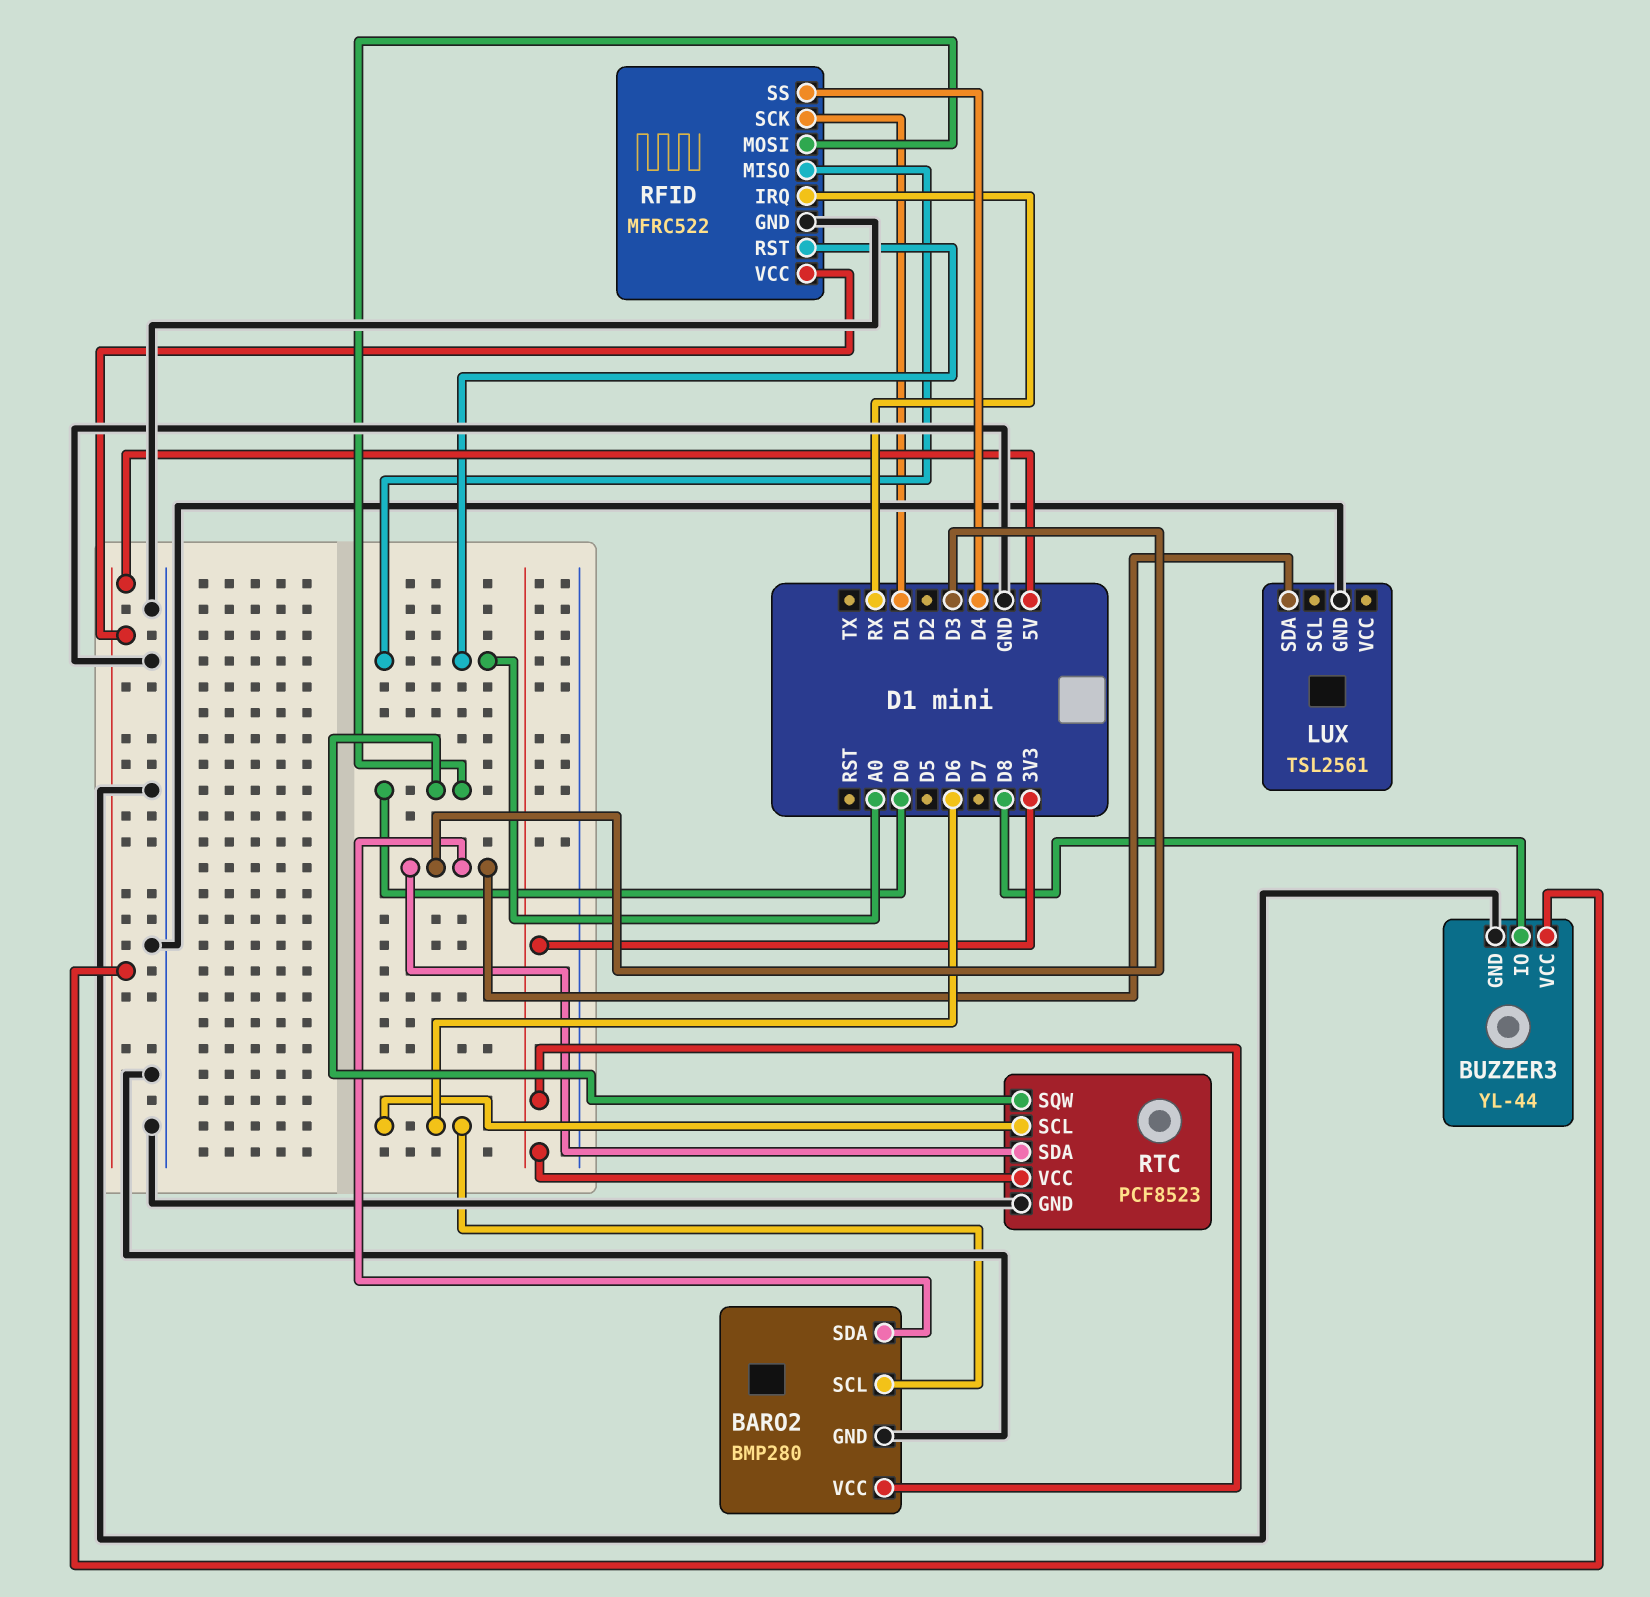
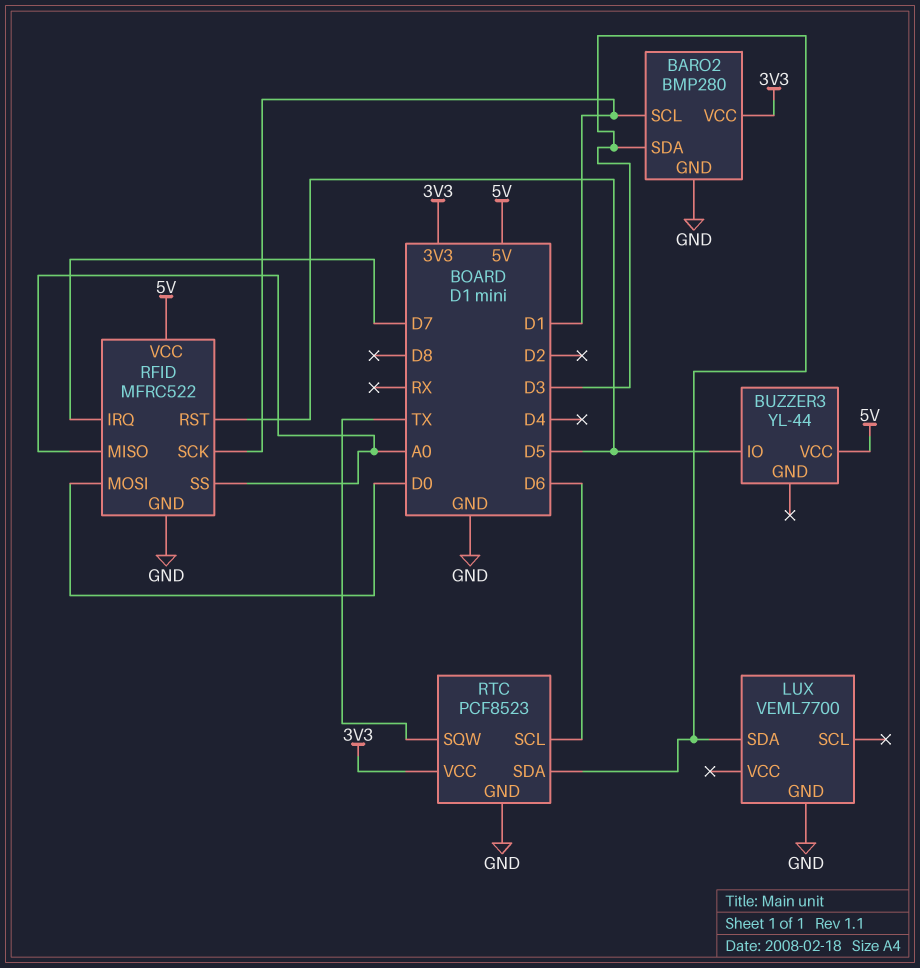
BARO2 pin SCL: D6 -> D1
BUZZER3 pin GND: GND -> none
BUZZER3 pin IO: D8 -> D5
LUX: TSL2561 -> VEML7700
RFID pin IRQ: RX -> D7
RFID pin RST: A0 -> D5
RFID pin SS: D4 -> A0
RTC pin SQW: D0 -> TX

